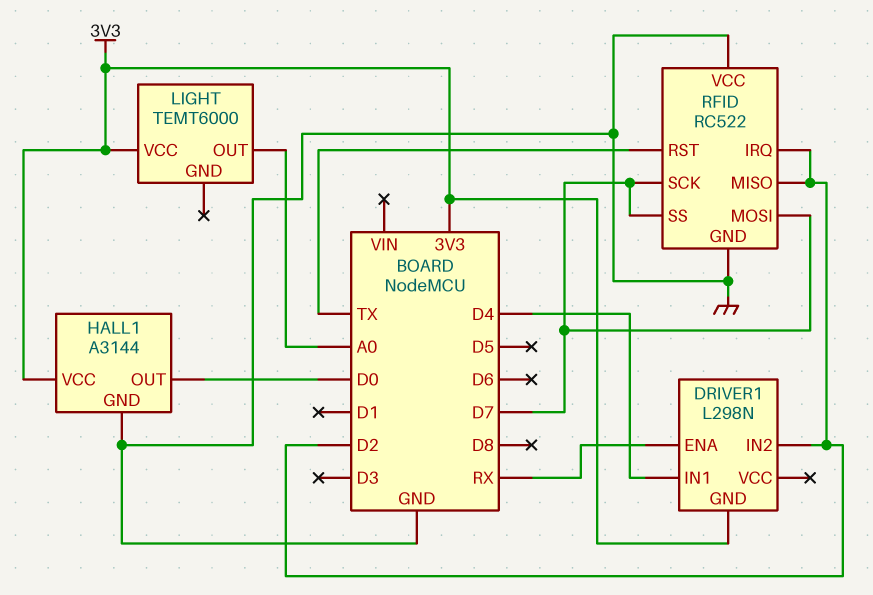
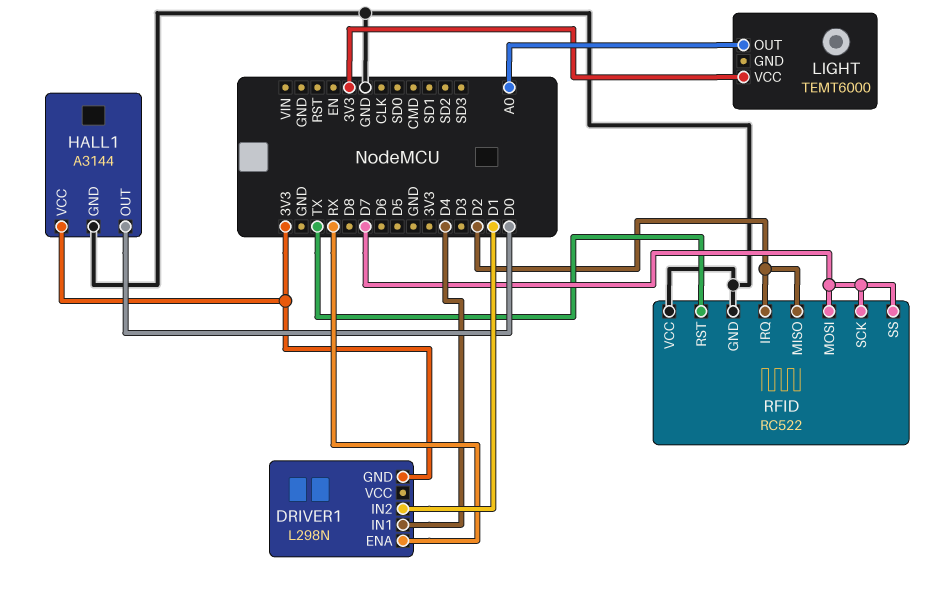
DRIVER1 pin IN2: D2 -> D1

